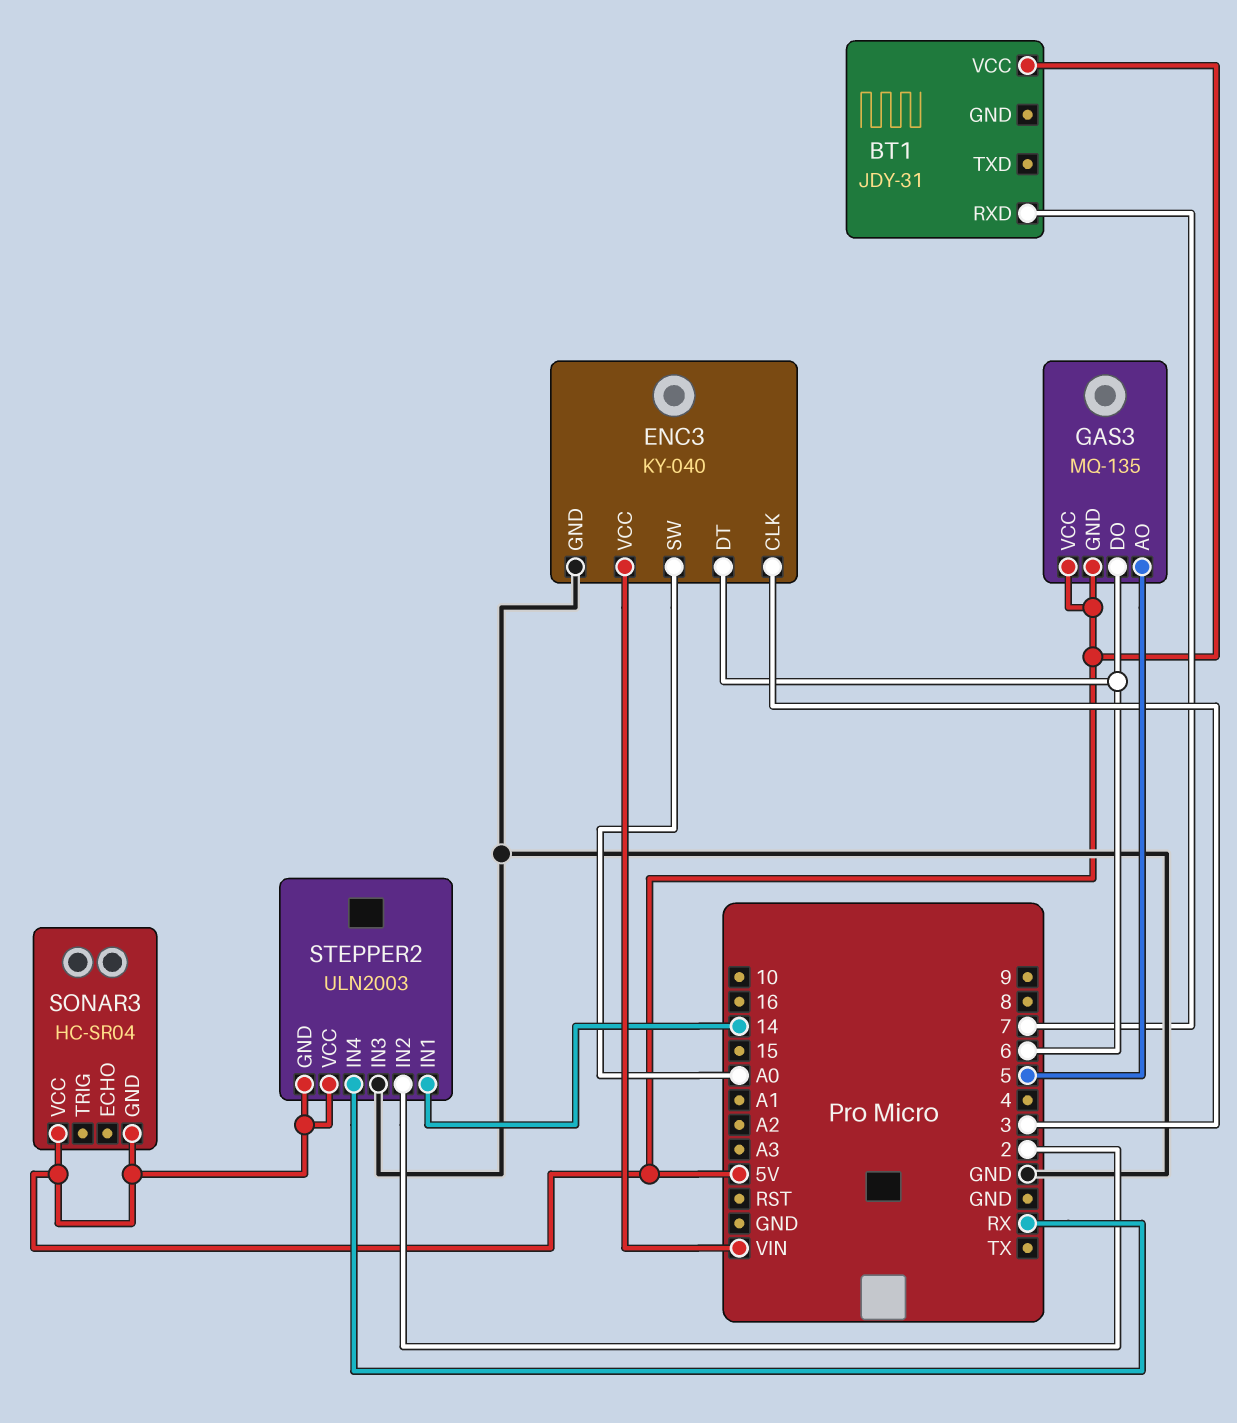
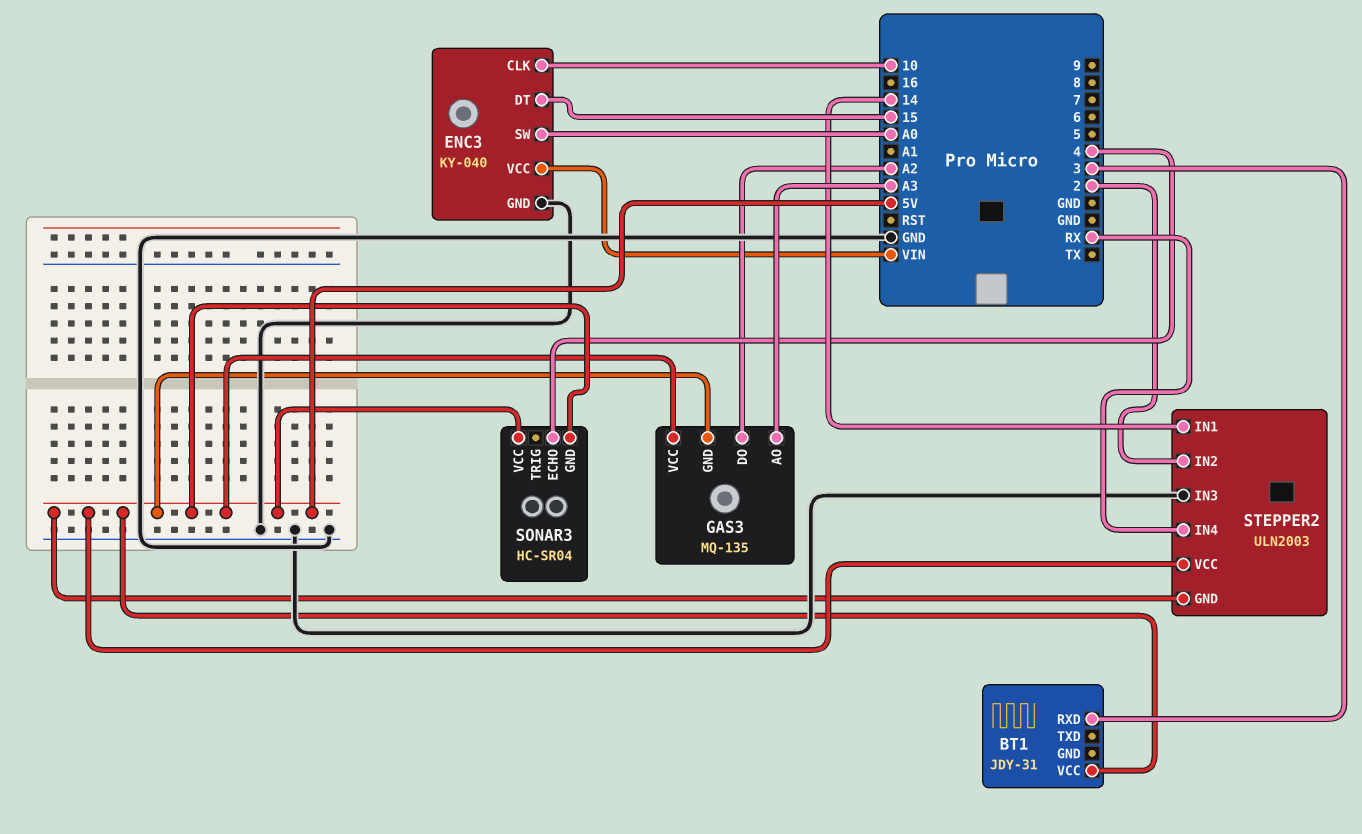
BT1 pin RXD: 7 -> 3
ENC3 pin CLK: 3 -> 10
ENC3 pin DT: 6 -> 15
GAS3 pin AO: 5 -> A3
GAS3 pin DO: 6 -> A2
SONAR3 pin ECHO: none -> 4

